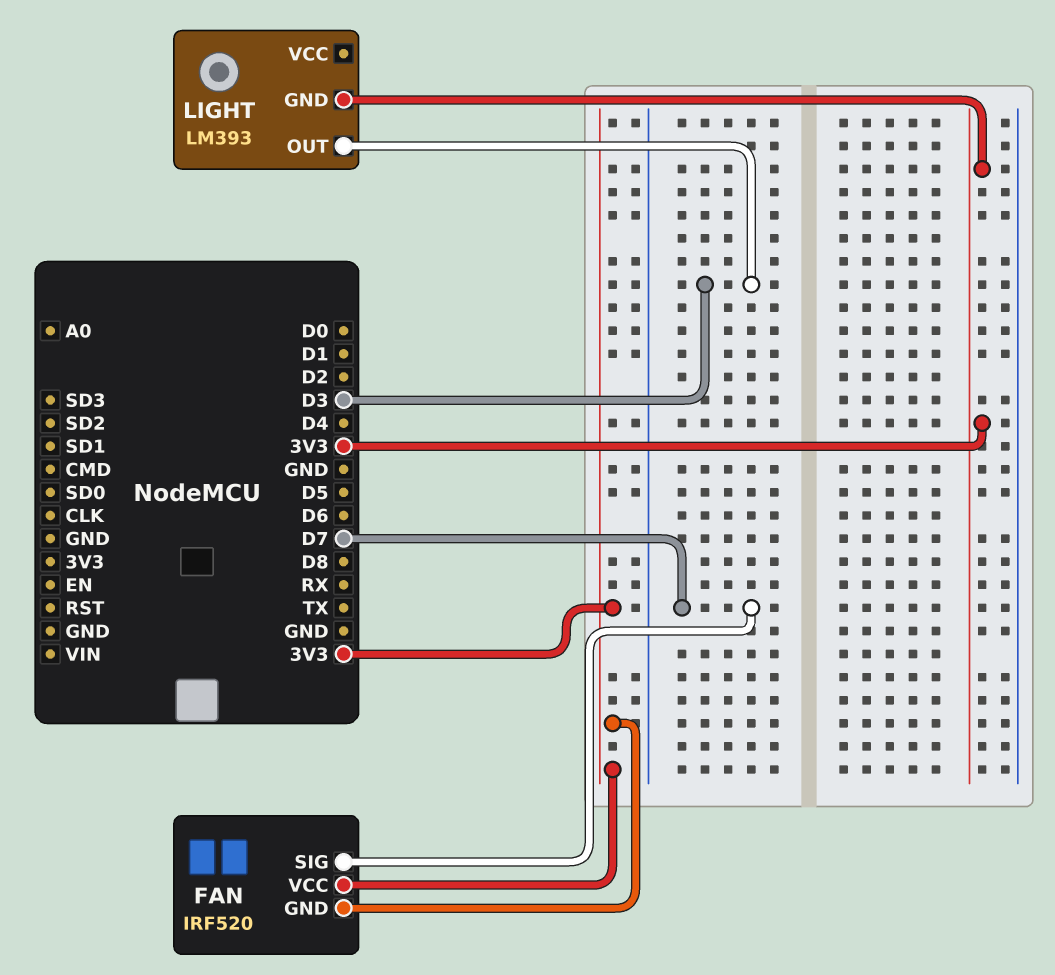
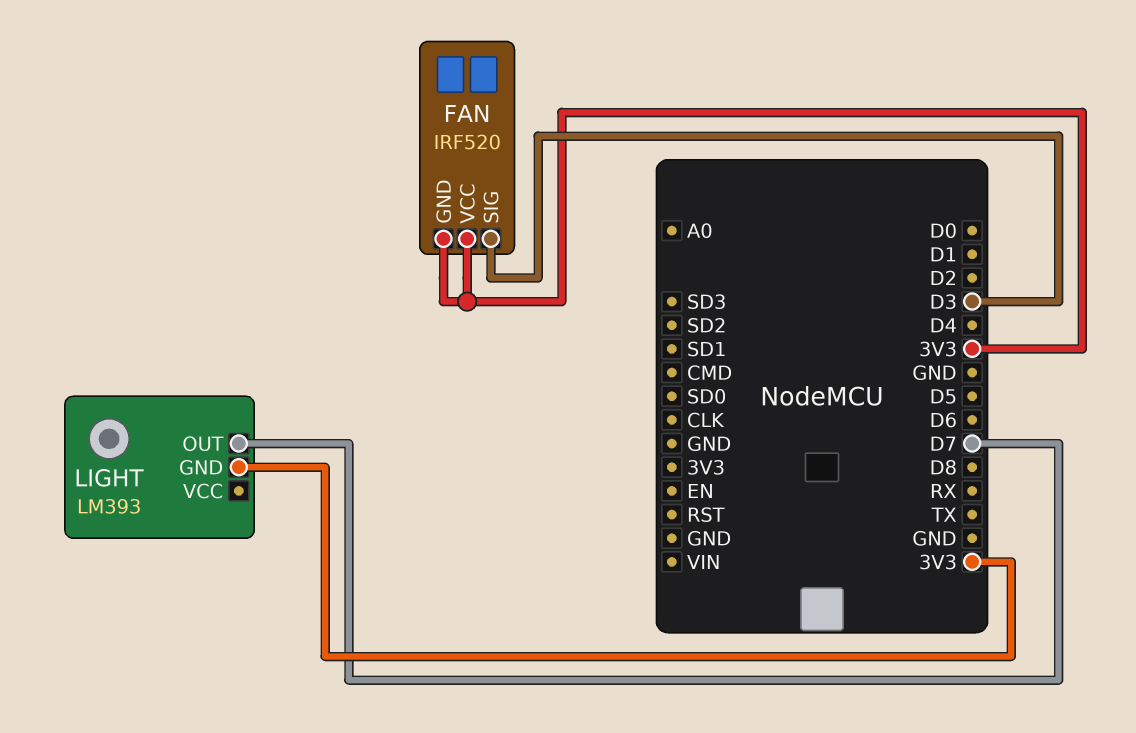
FAN pin SIG: D7 -> D3
LIGHT pin OUT: D3 -> D7

